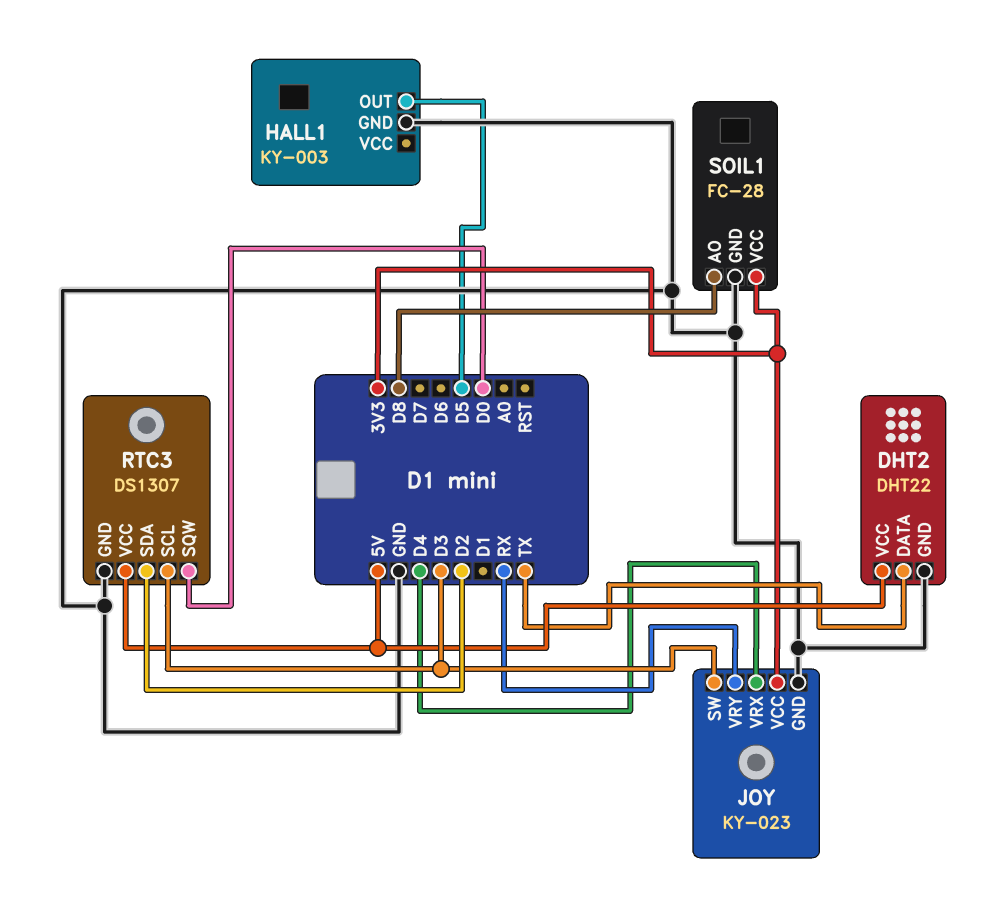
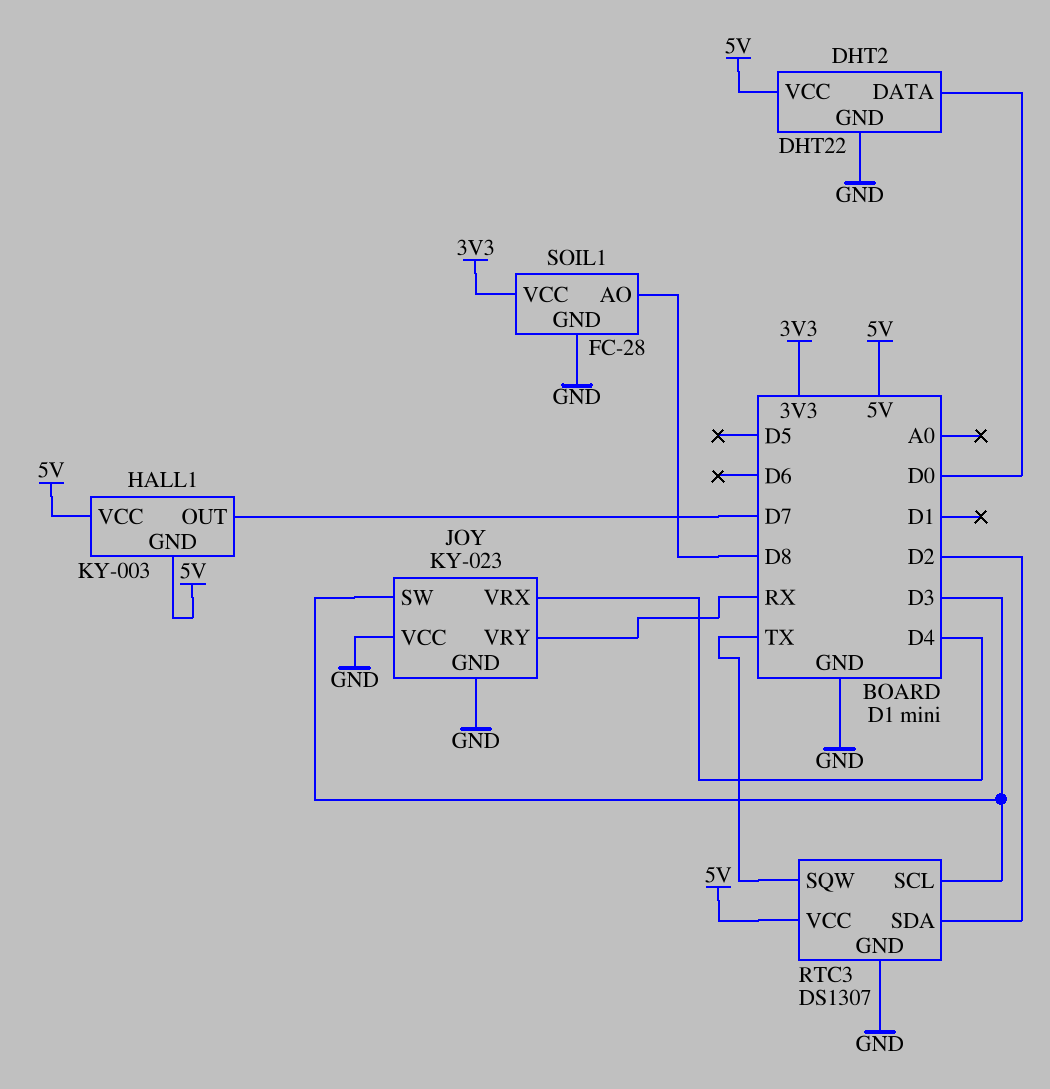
DHT2 pin DATA: TX -> D0
HALL1 pin GND: GND -> 5V
HALL1 pin OUT: D5 -> D7
HALL1 pin VCC: none -> 5V
JOY pin VCC: 3V3 -> GND
RTC3 pin SQW: D0 -> TX

